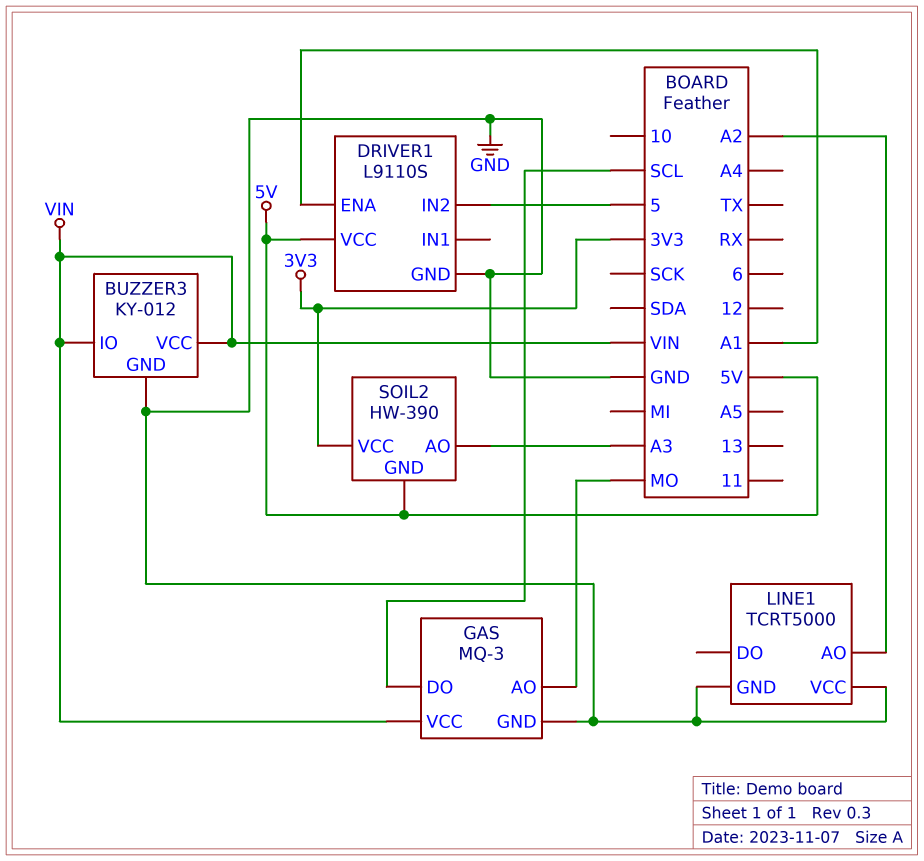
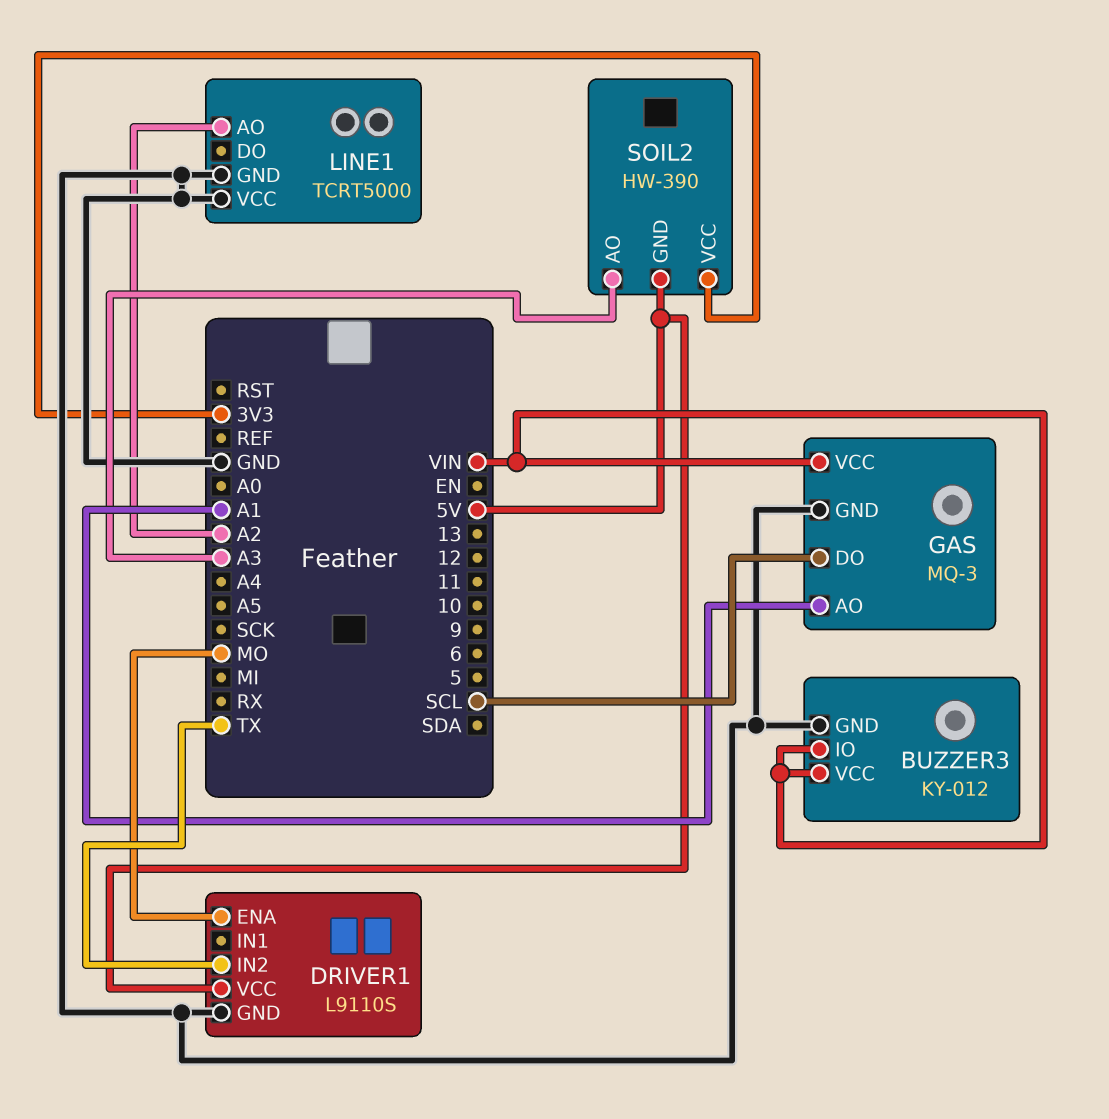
DRIVER1 pin ENA: A1 -> MO
DRIVER1 pin IN2: 5 -> TX
GAS pin AO: MO -> A1

